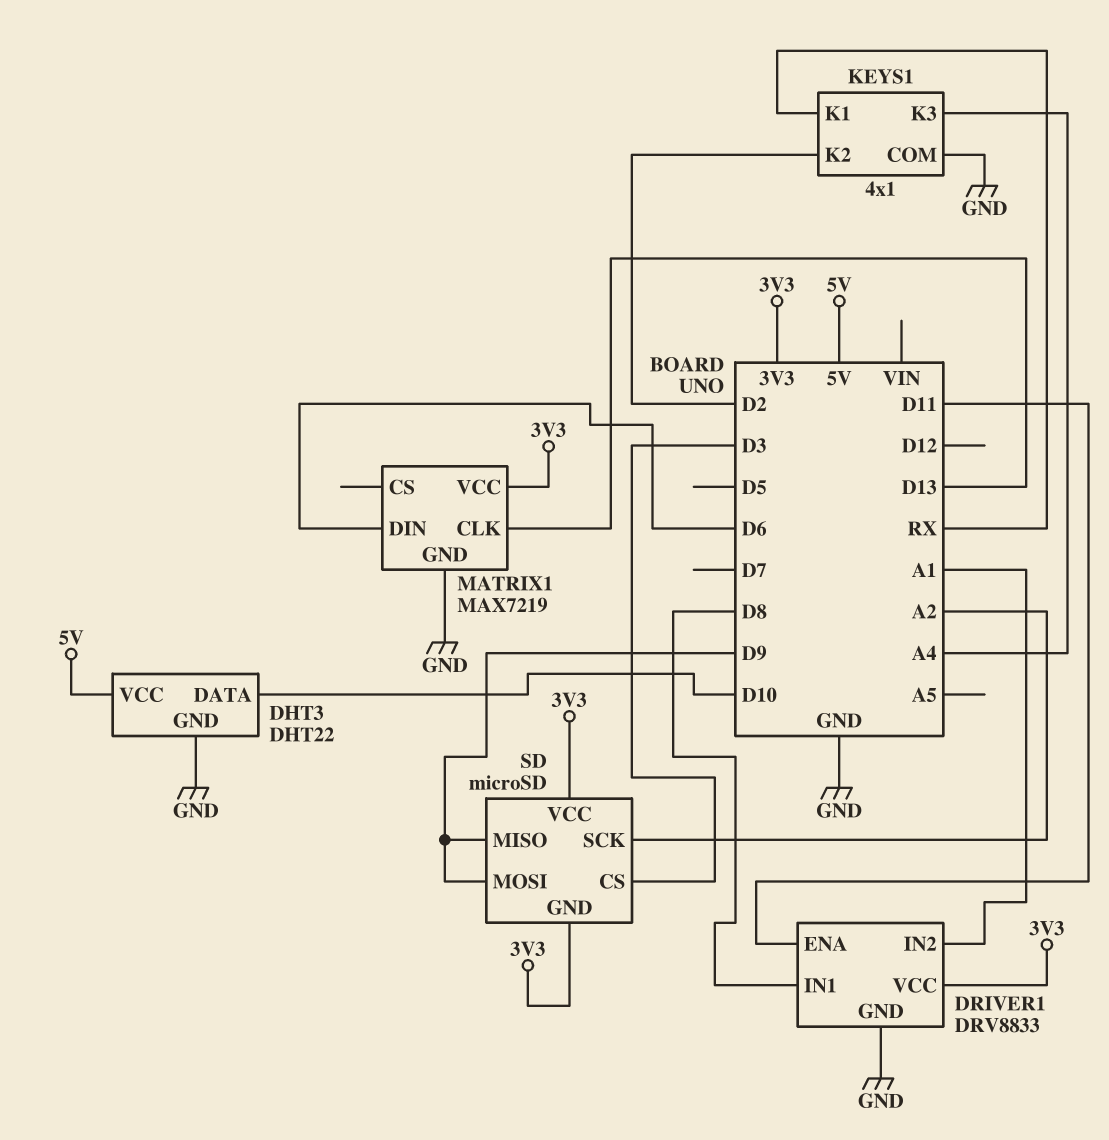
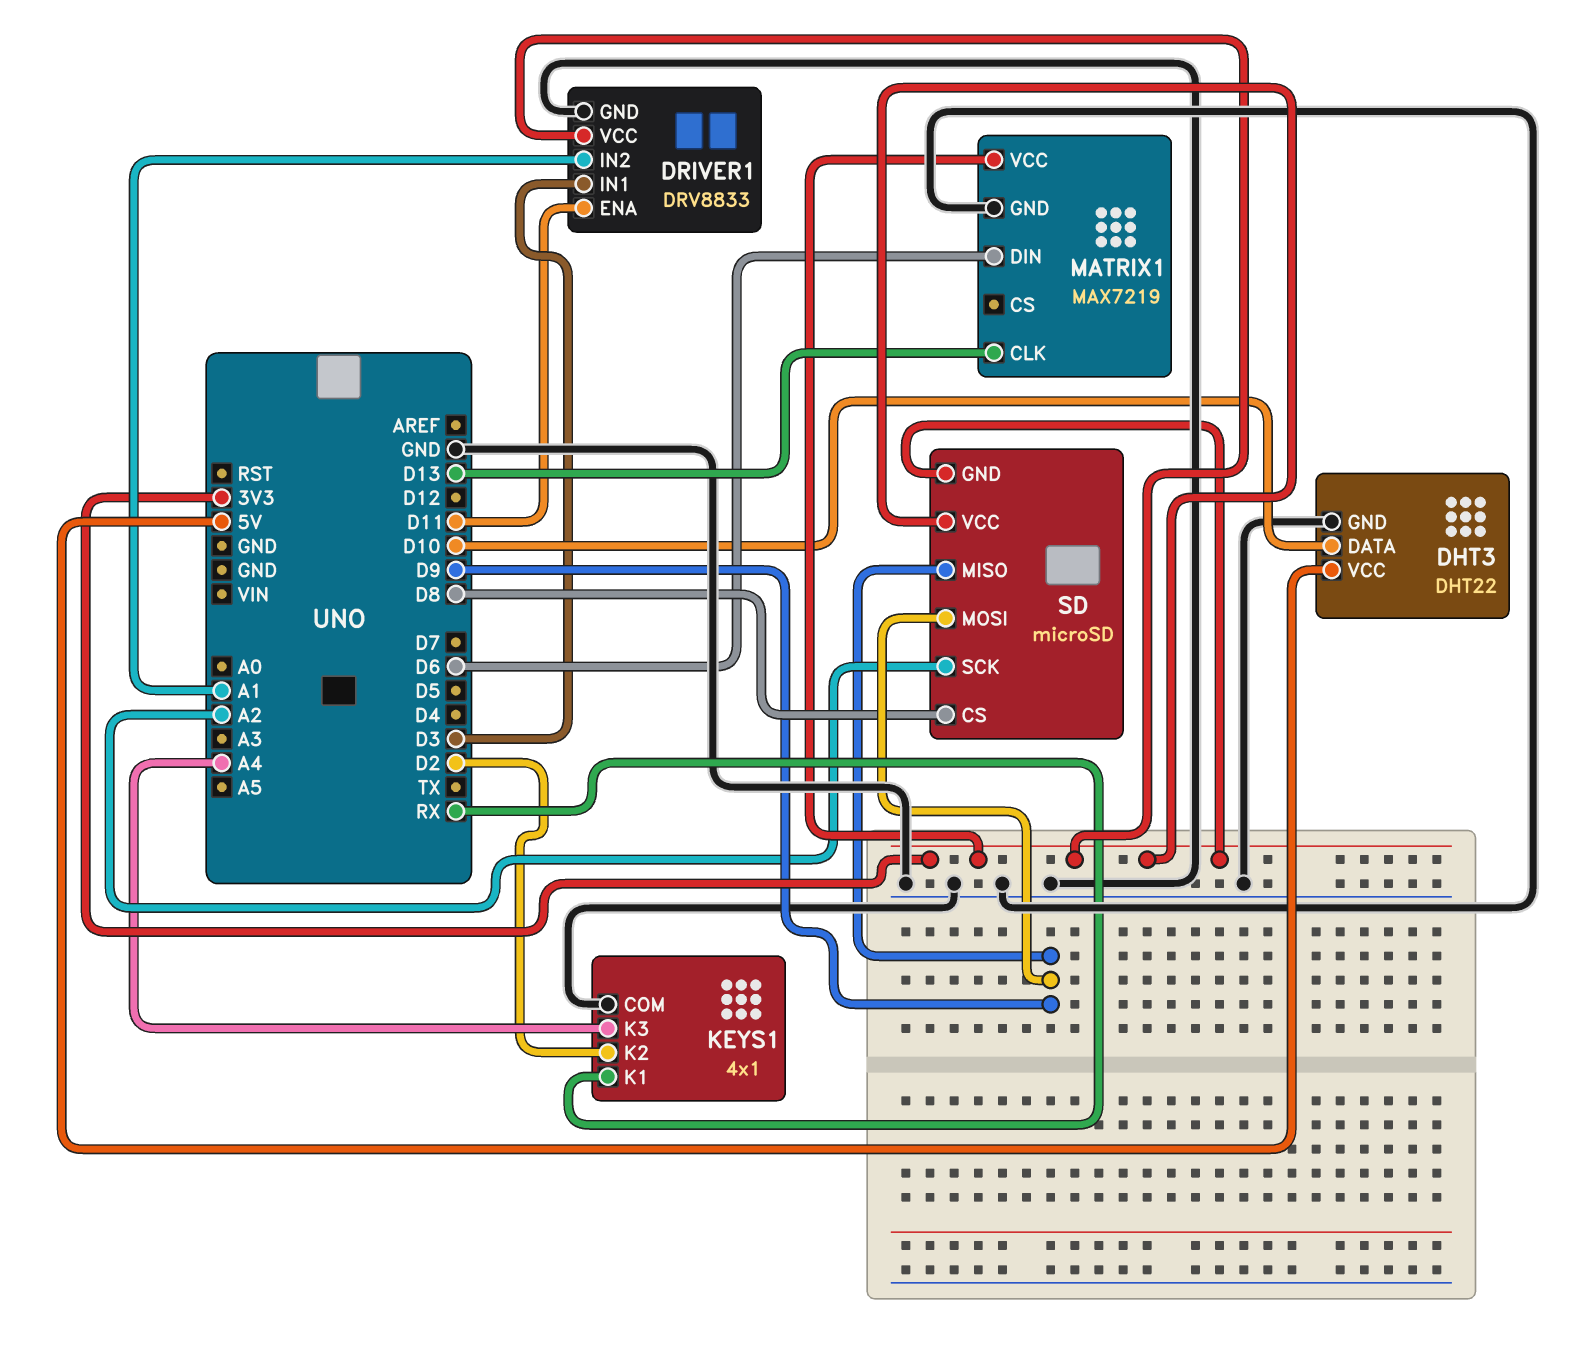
DRIVER1 pin IN1: D8 -> D3
SD pin CS: D3 -> D8

